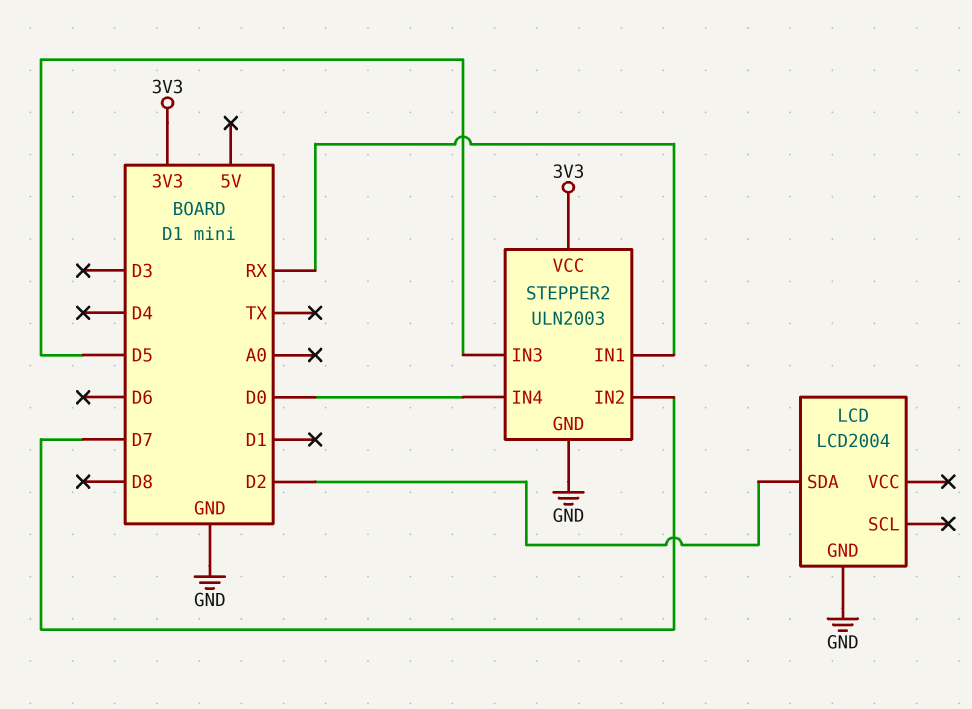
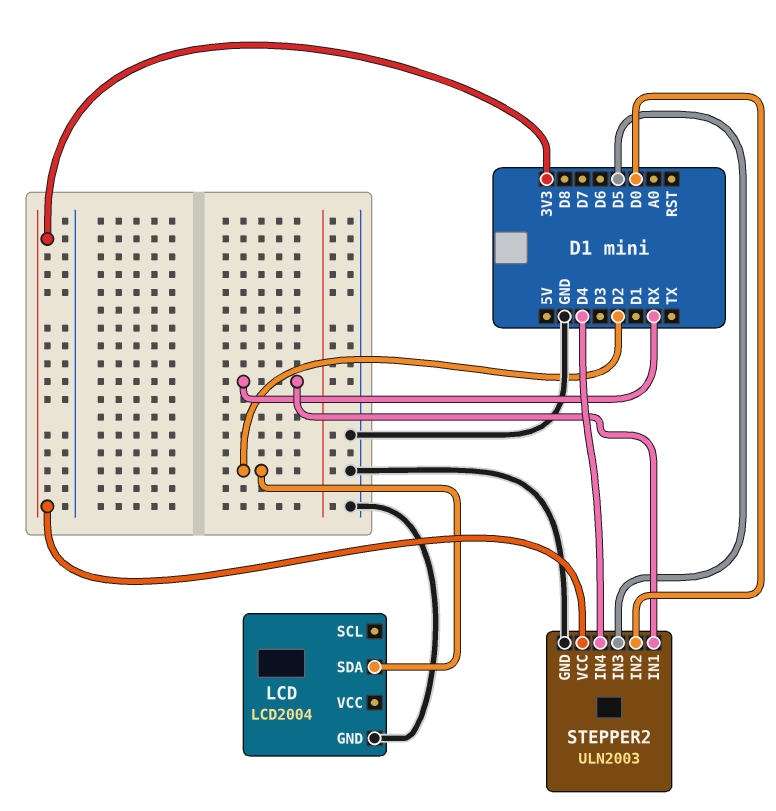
STEPPER2 pin IN2: D7 -> D0
STEPPER2 pin IN4: D0 -> D4

